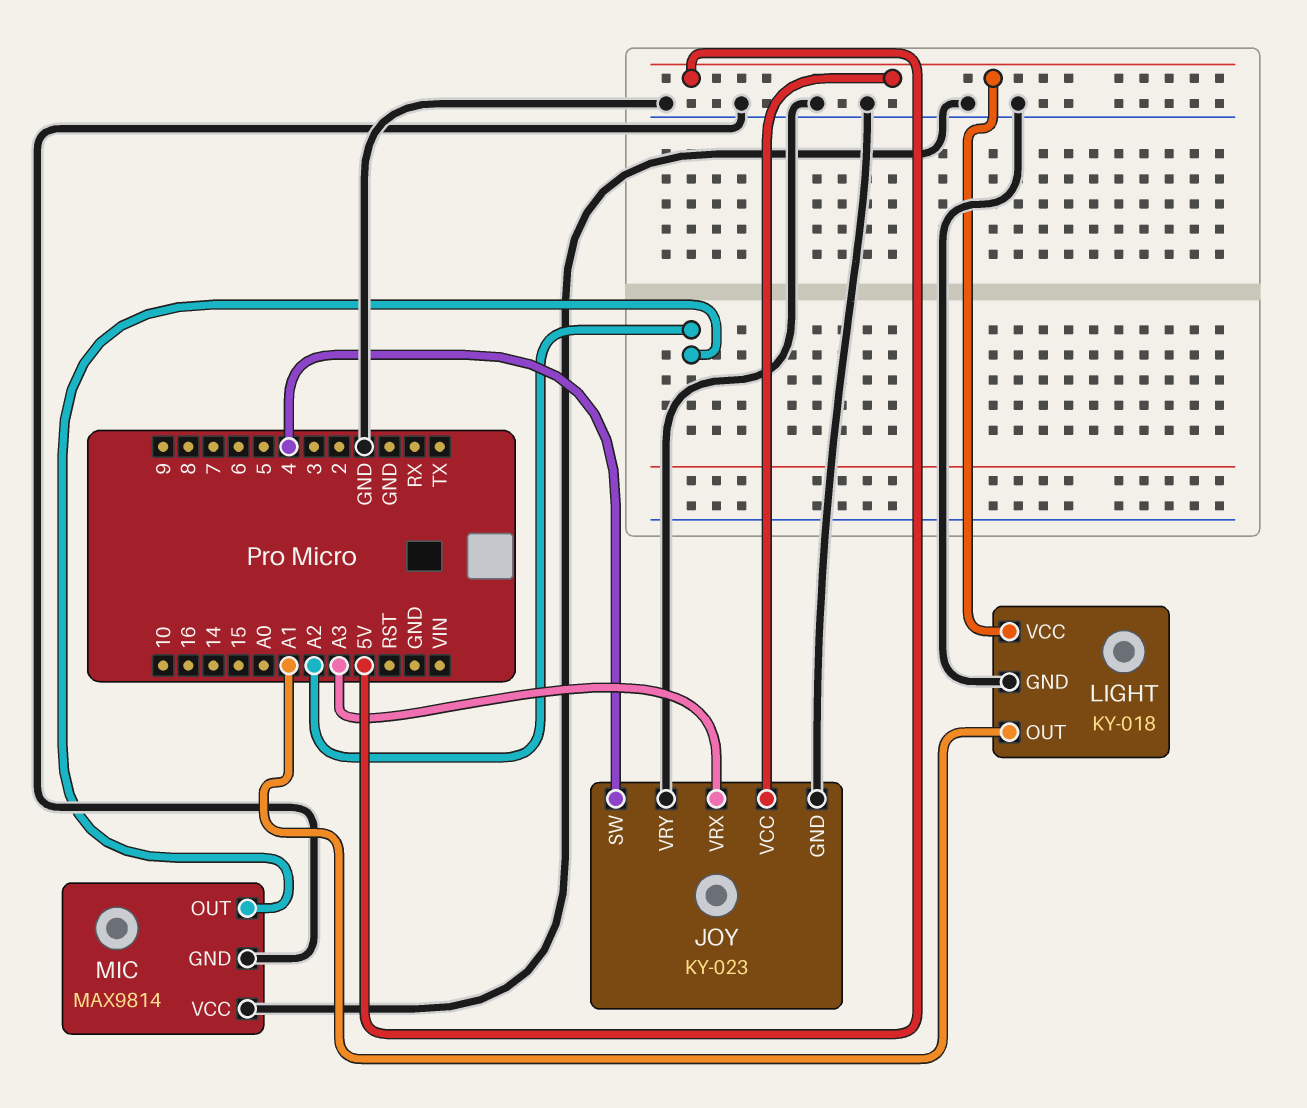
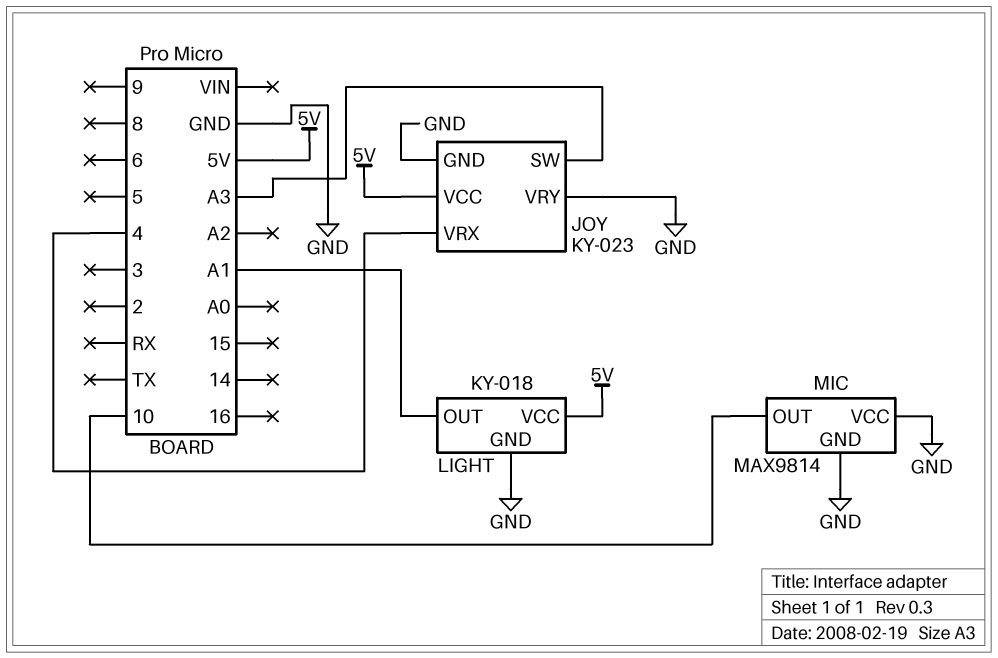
JOY pin SW: 4 -> A3
JOY pin VRX: A3 -> 4
MIC pin OUT: A2 -> 10

